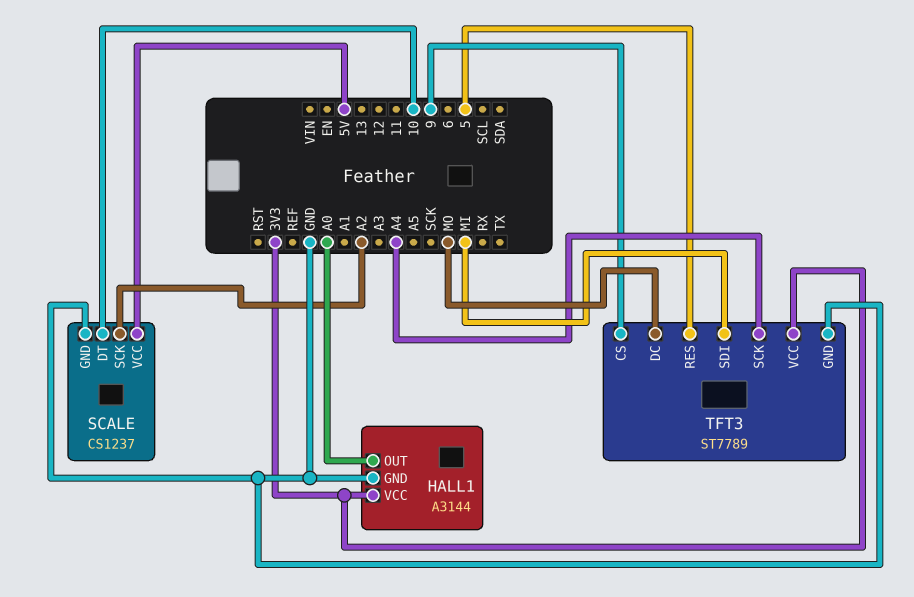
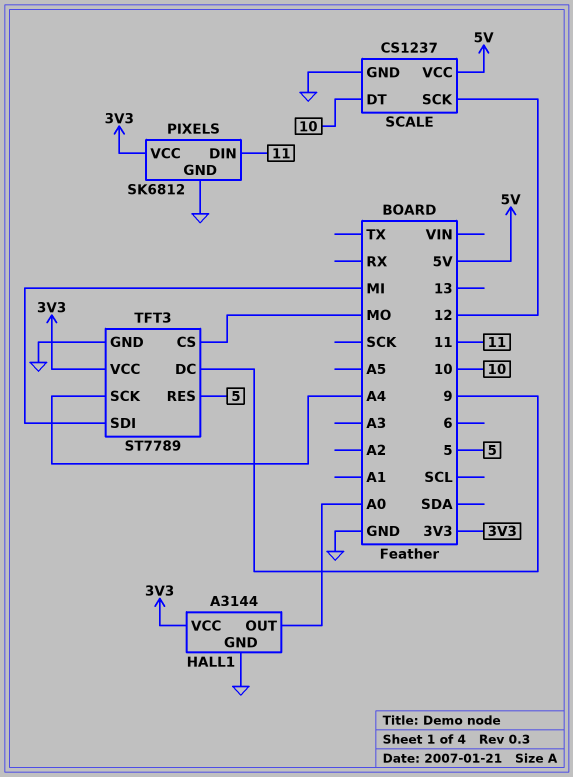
PIXELS: none -> SK6812
PIXELS pin DIN: none -> 11
PIXELS pin GND: none -> GND
PIXELS pin VCC: none -> 3V3
SCALE pin SCK: A2 -> 12
TFT3 pin CS: 9 -> MO
TFT3 pin DC: MO -> 9

